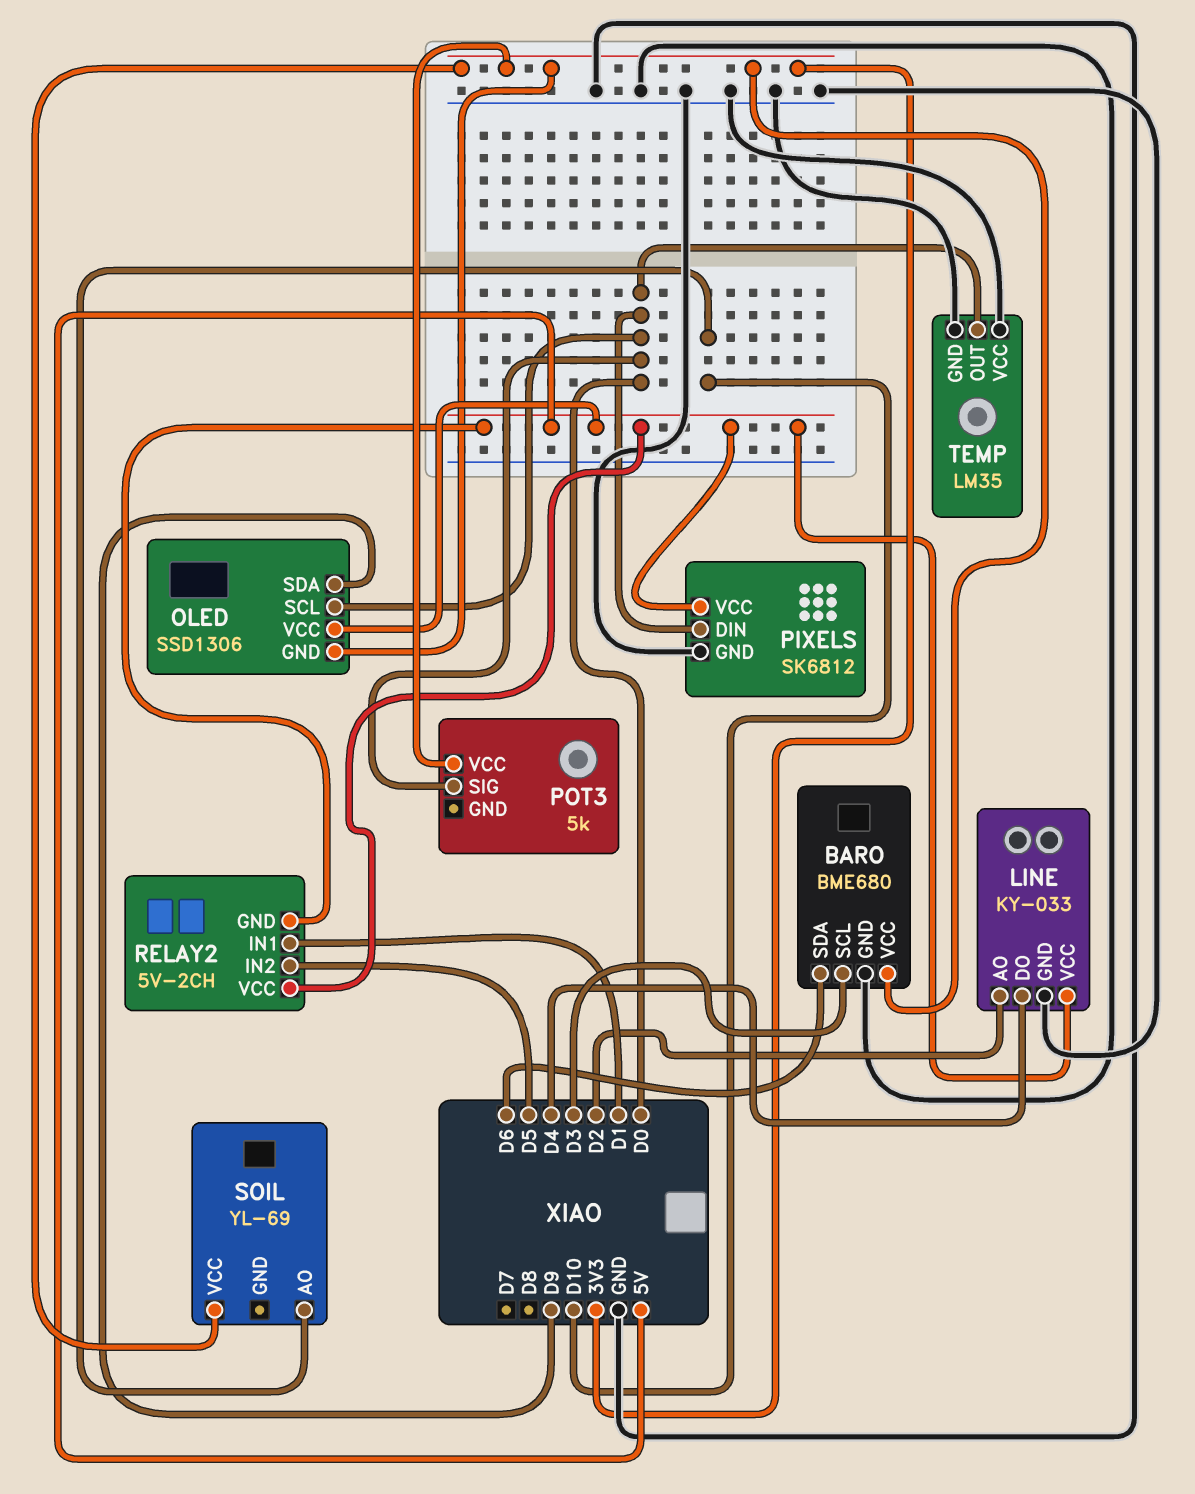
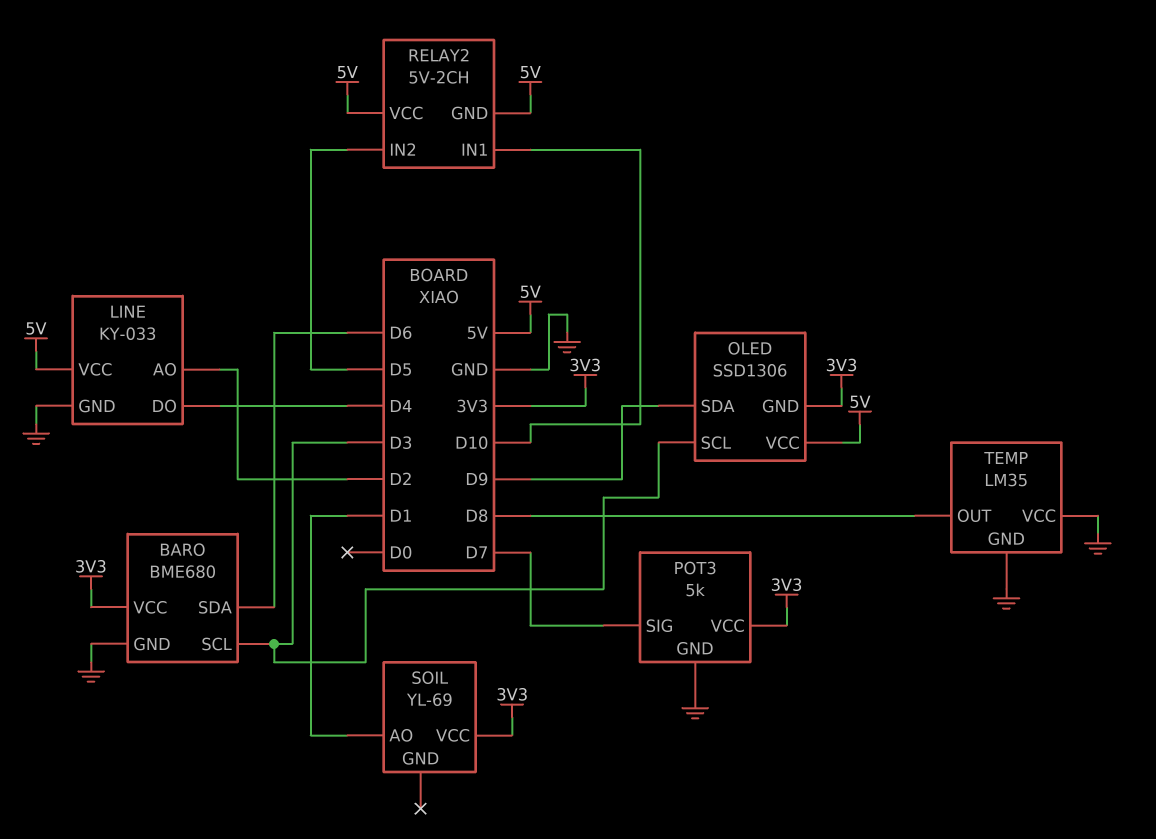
OLED pin SCL: D0 -> D3
PIXELS: SK6812 -> none
PIXELS pin DIN: D0 -> none
PIXELS pin GND: GND -> none
PIXELS pin VCC: 5V -> none
POT3 pin GND: none -> GND
POT3 pin SIG: D0 -> D7
RELAY2 pin IN1: D1 -> D10
SOIL pin AO: D10 -> D1
TEMP pin OUT: D0 -> D8

